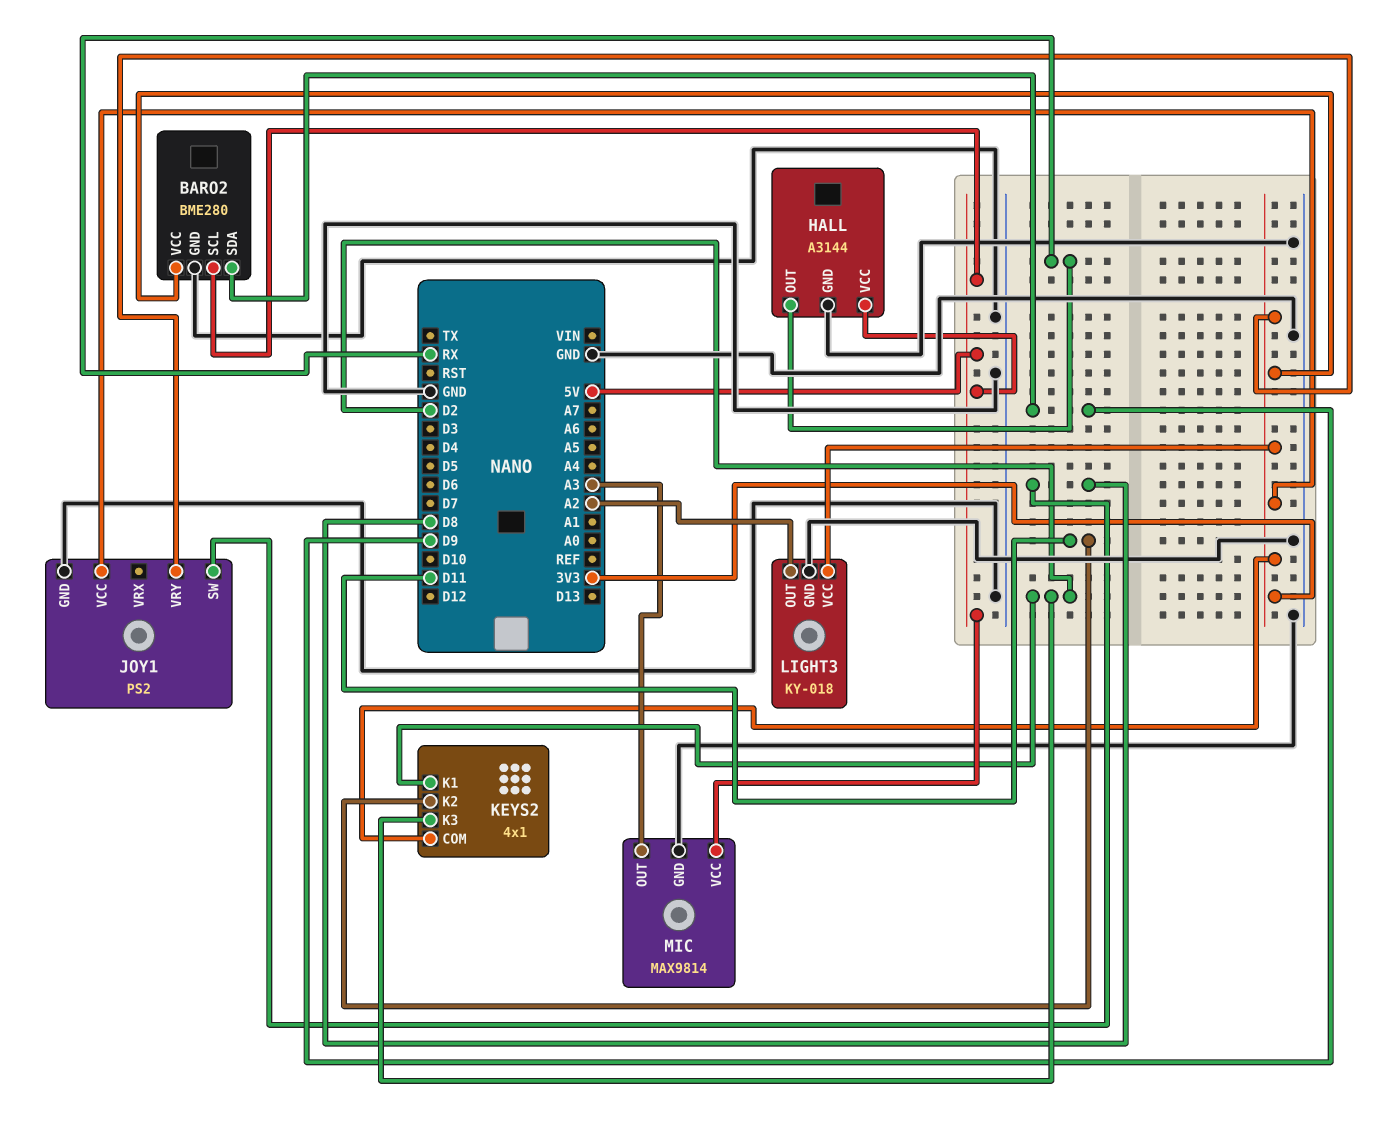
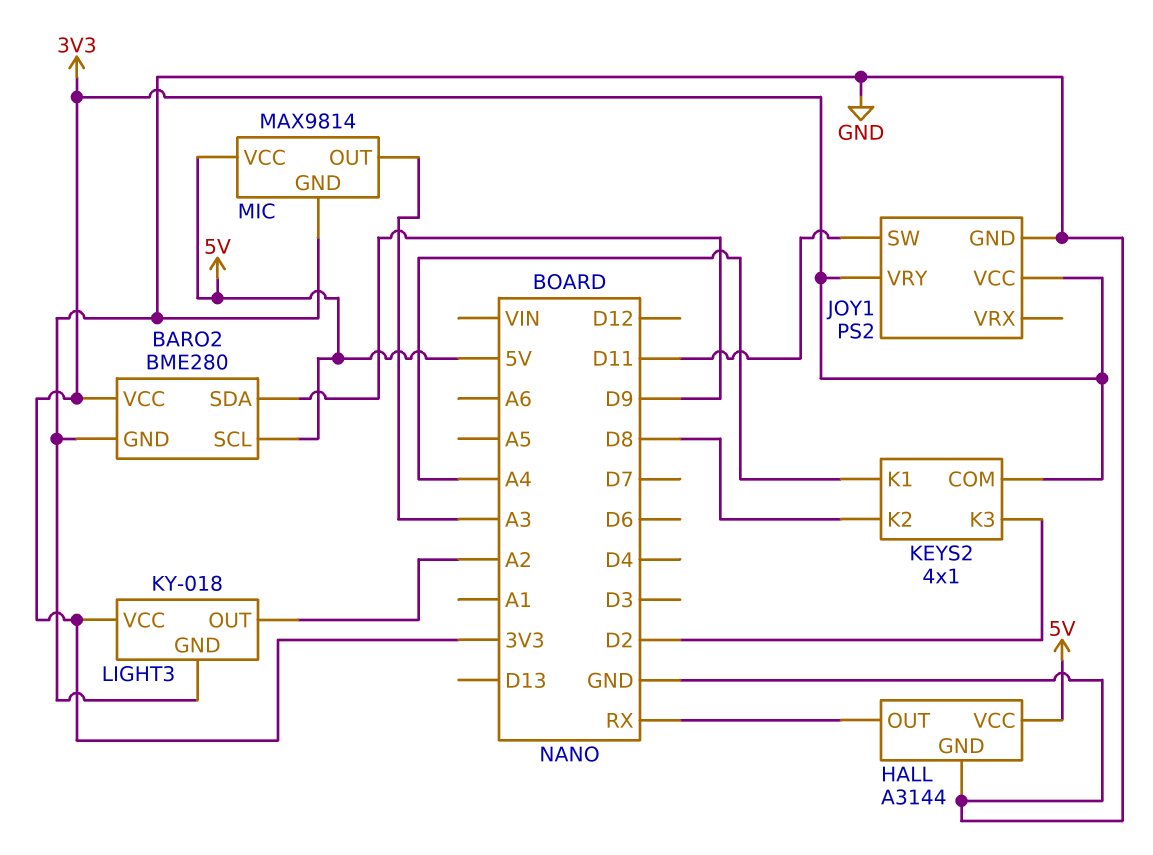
JOY1 pin SW: D8 -> D11
KEYS2 pin K1: D2 -> A4
KEYS2 pin K2: D11 -> D8

